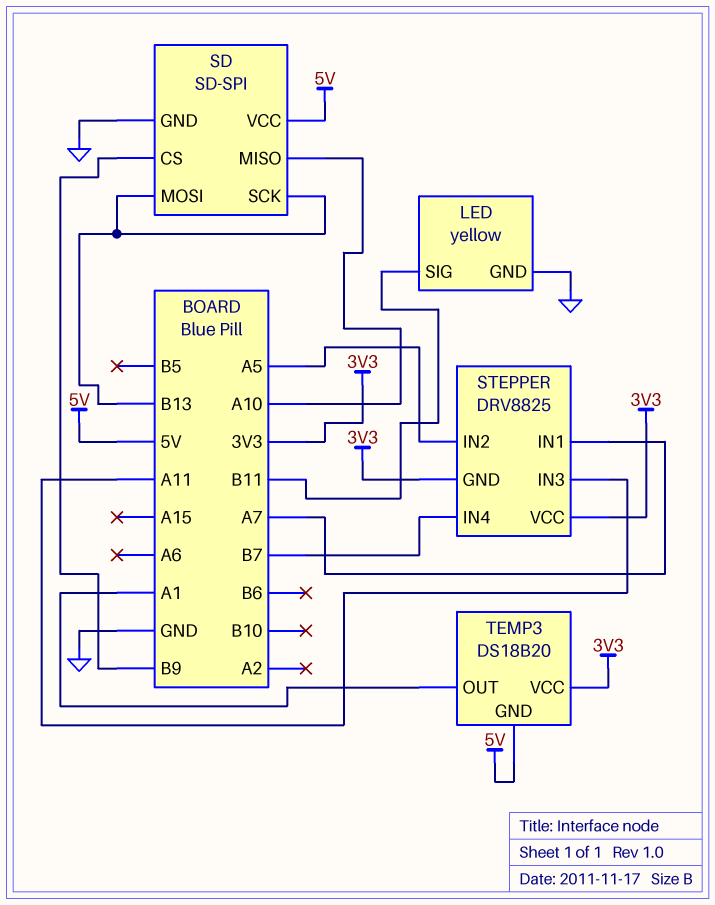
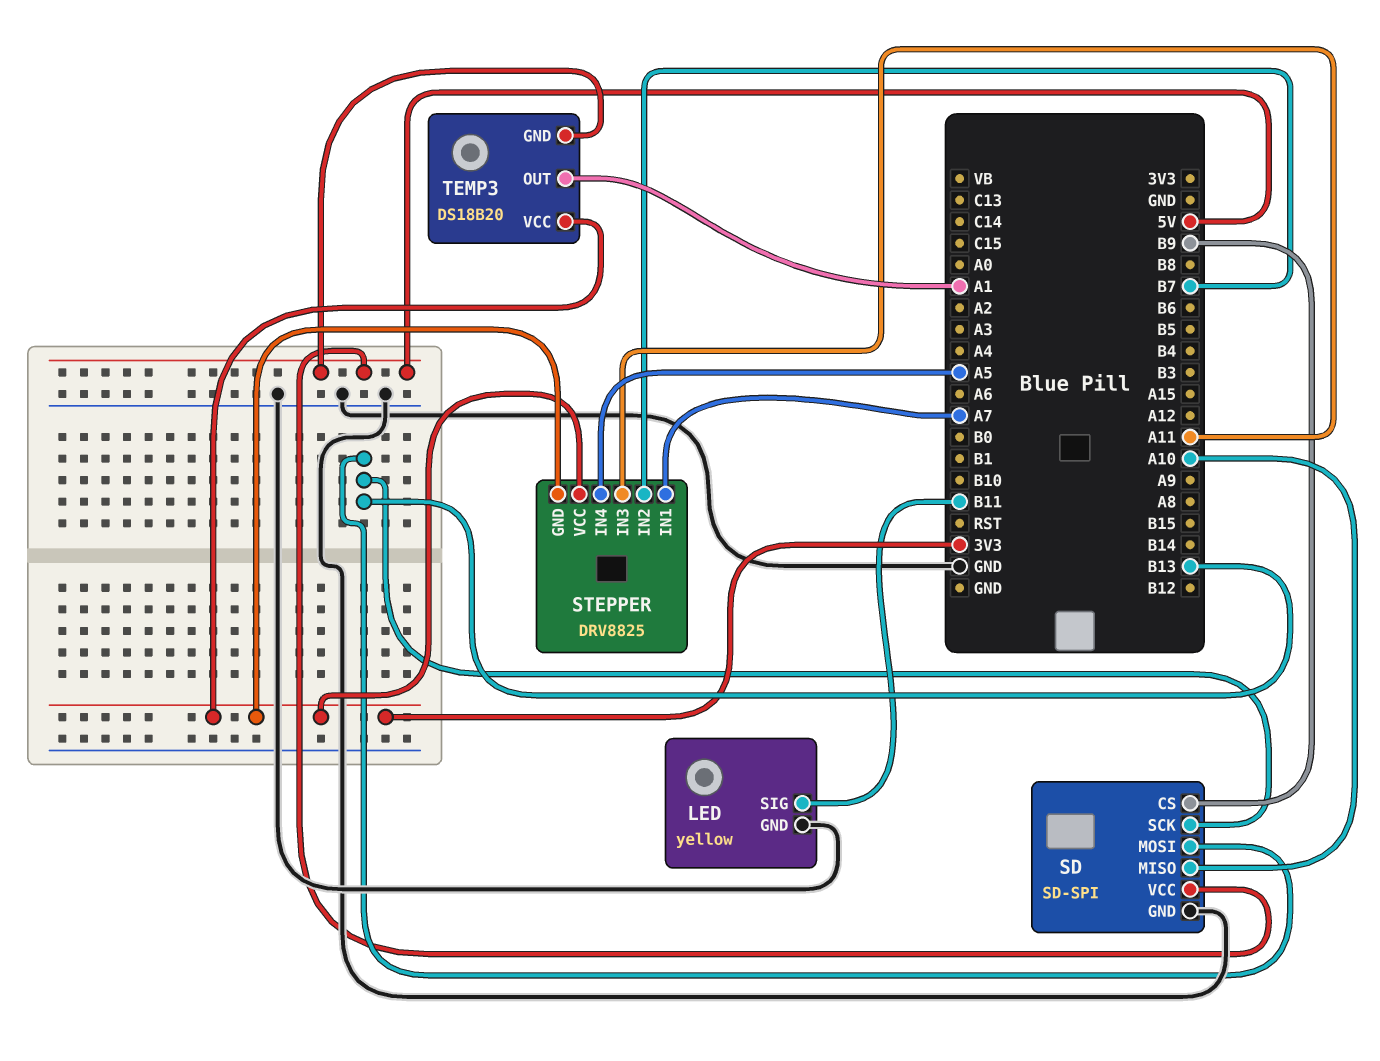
STEPPER pin IN2: A5 -> B7
STEPPER pin IN4: B7 -> A5

